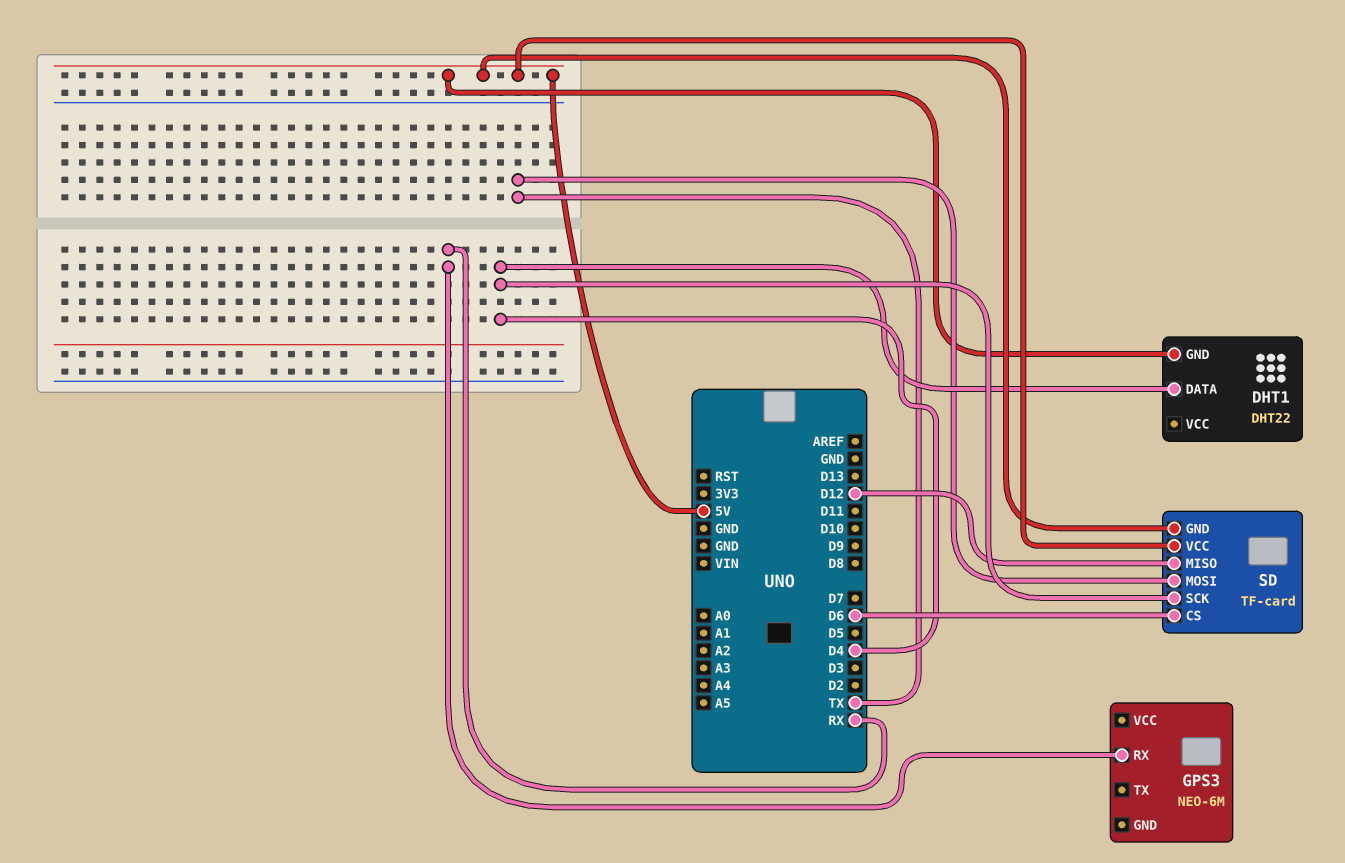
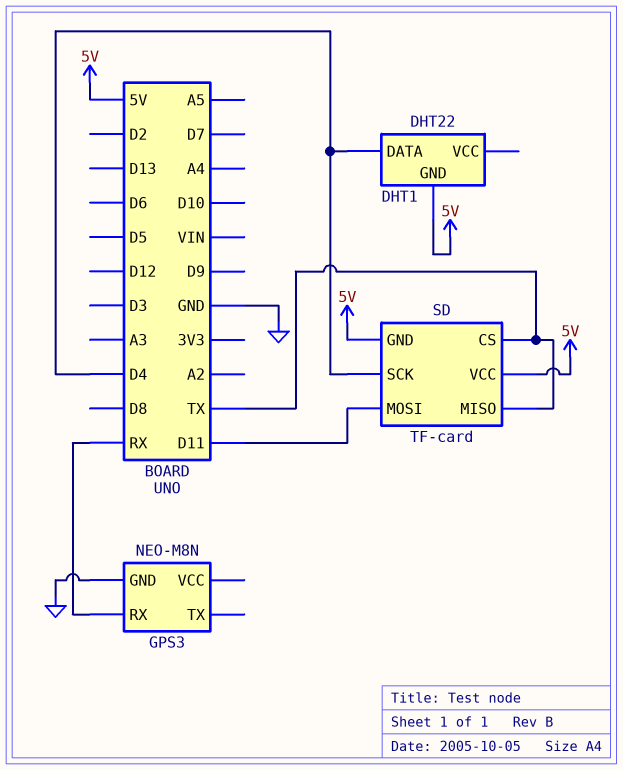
GPS3: NEO-6M -> NEO-M8N
GPS3 pin GND: none -> GND
SD pin CS: D6 -> TX
SD pin MISO: D12 -> TX
SD pin MOSI: TX -> D11

